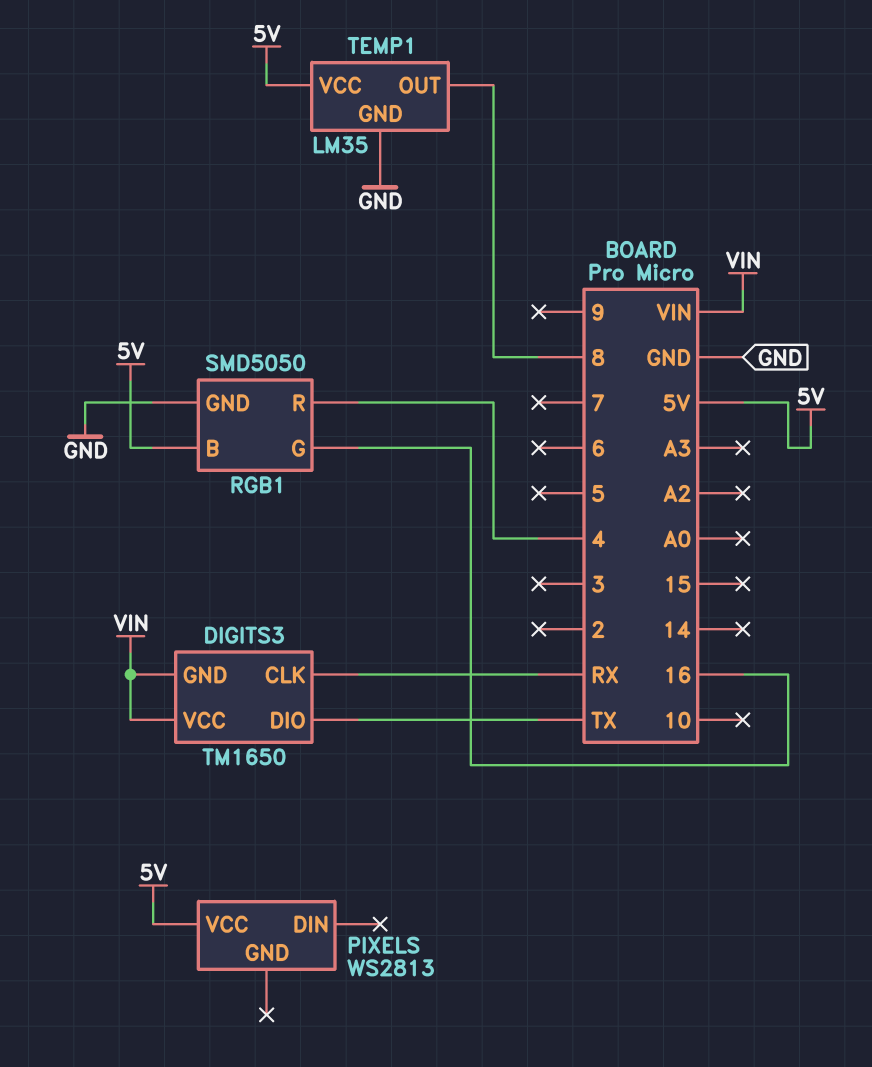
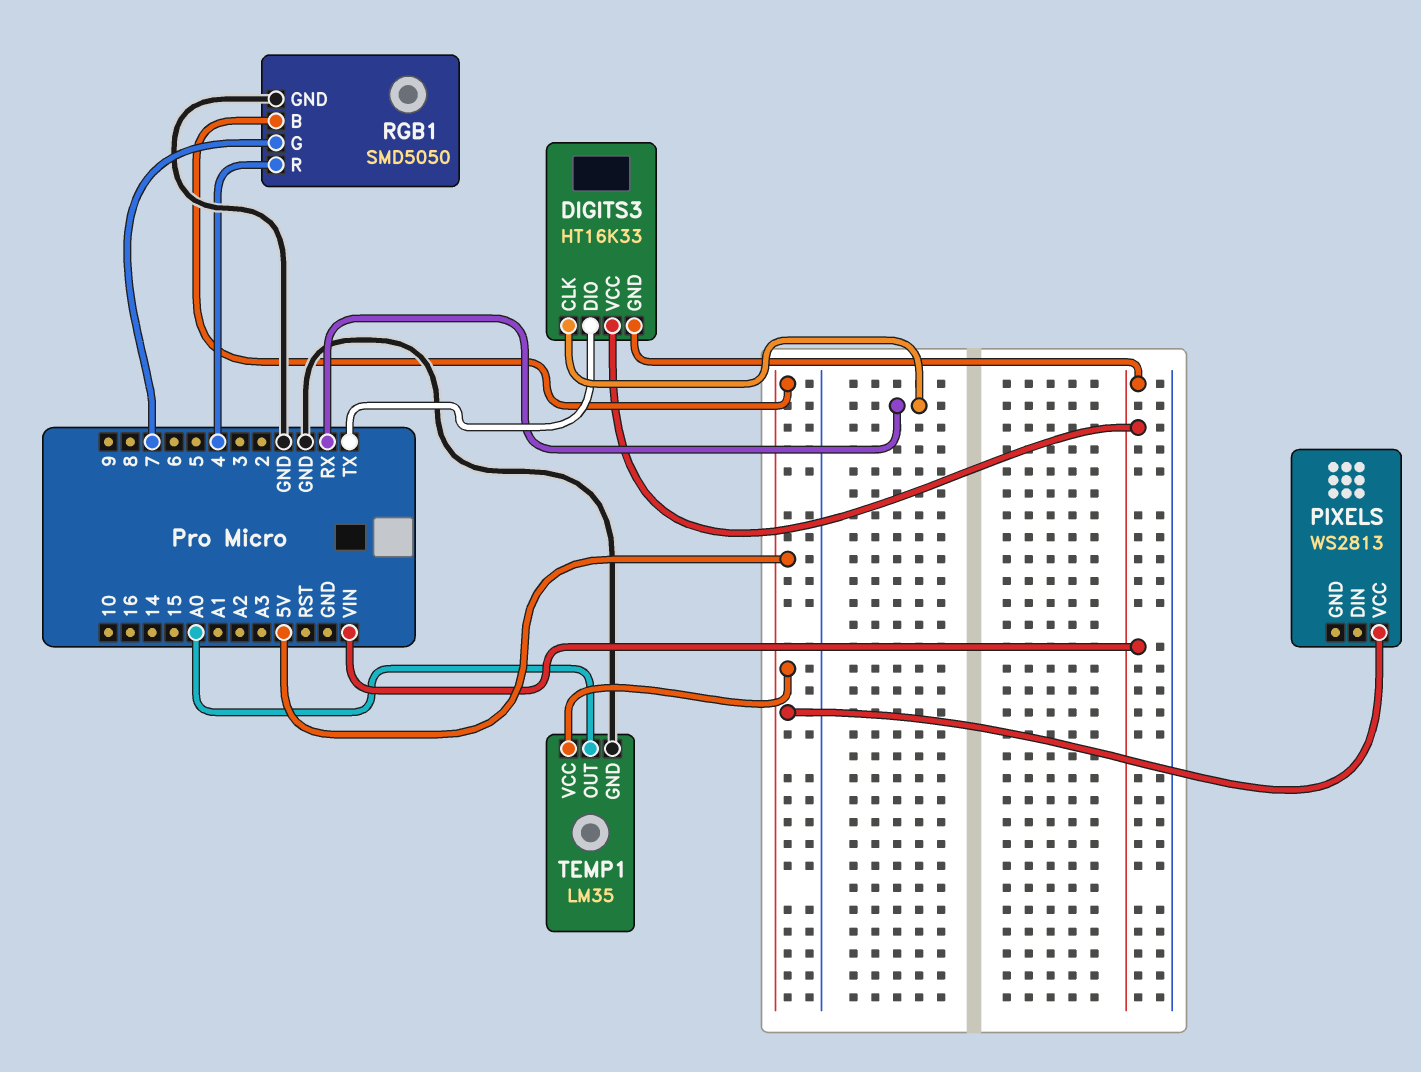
DIGITS3: TM1650 -> HT16K33
RGB1 pin G: 16 -> 7
TEMP1 pin OUT: 8 -> A0

